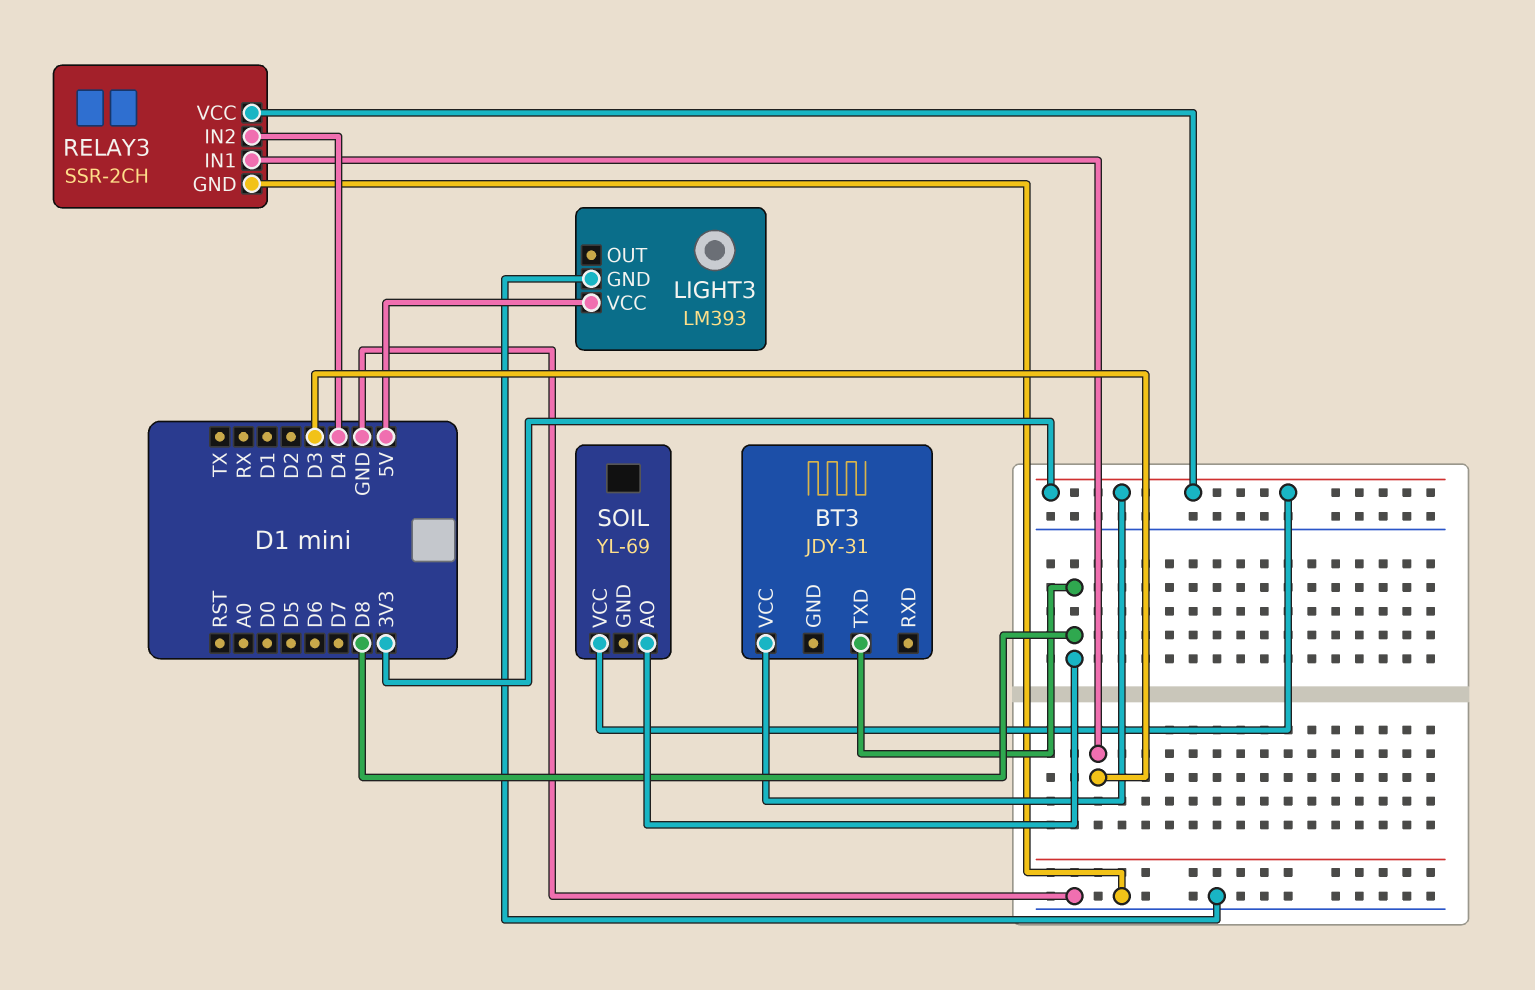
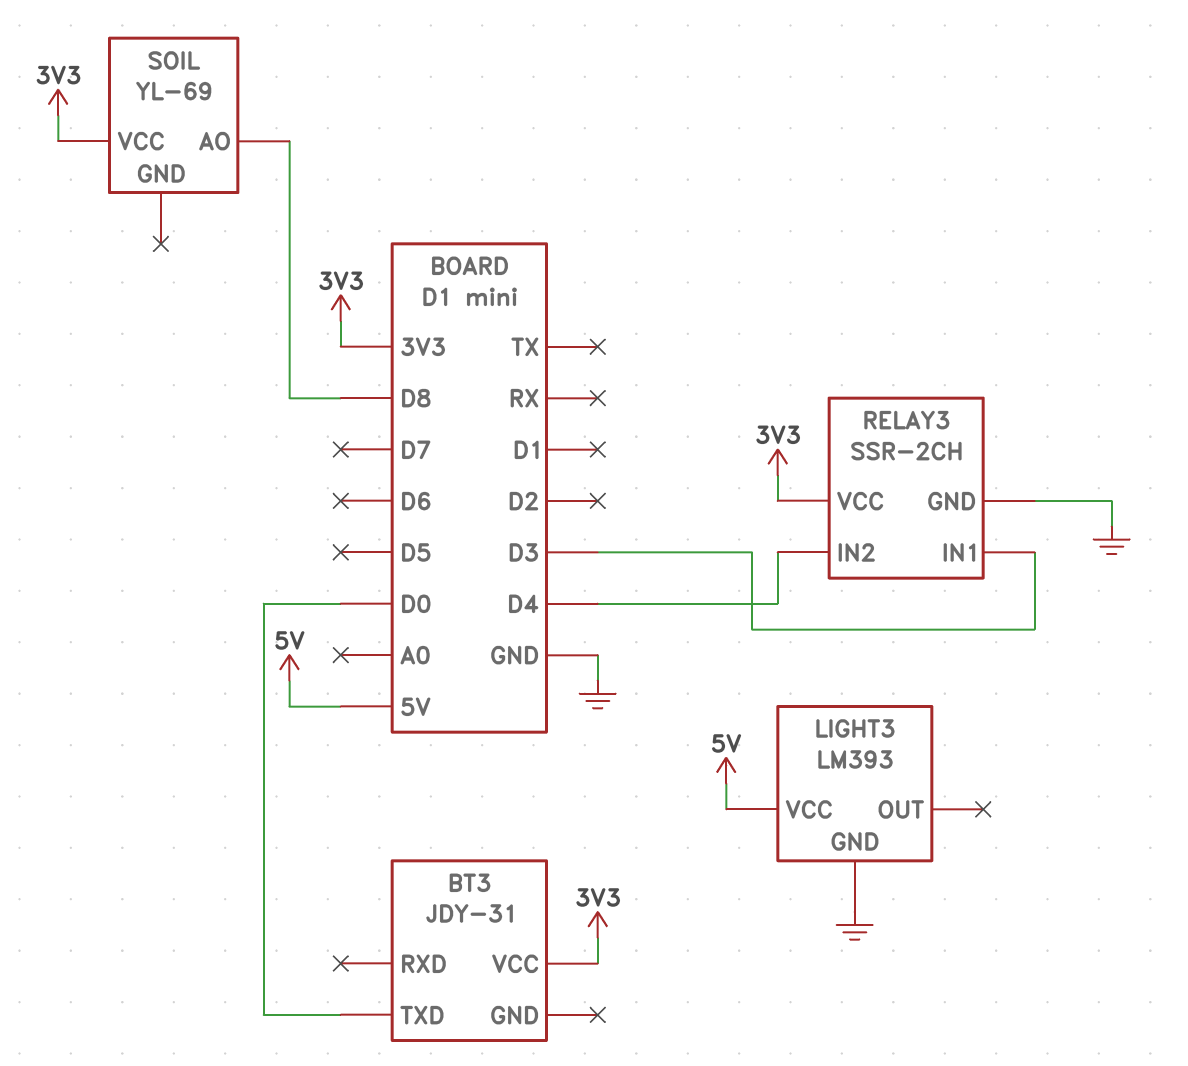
BT3 pin TXD: D8 -> D0

